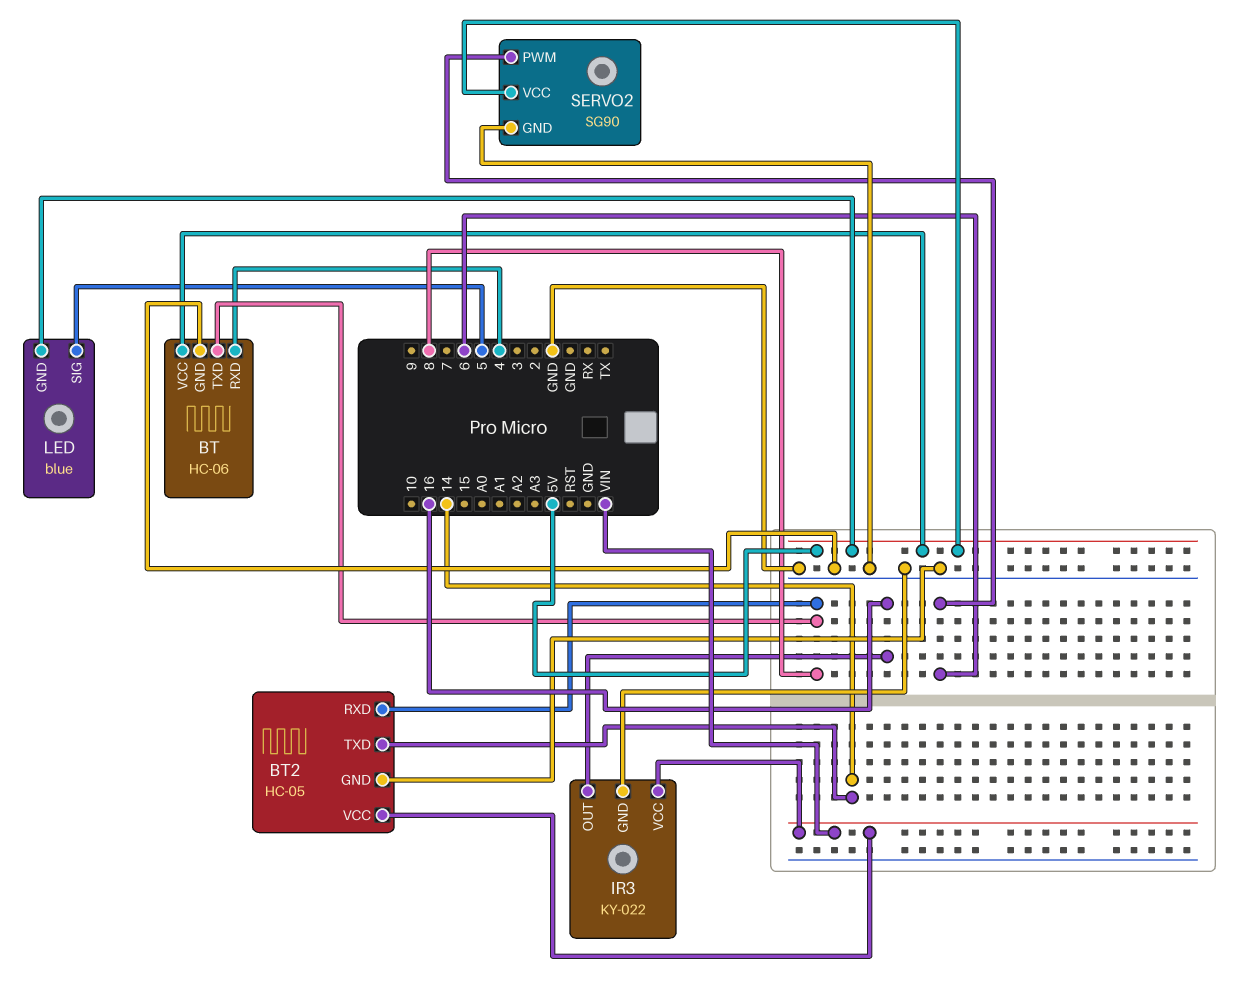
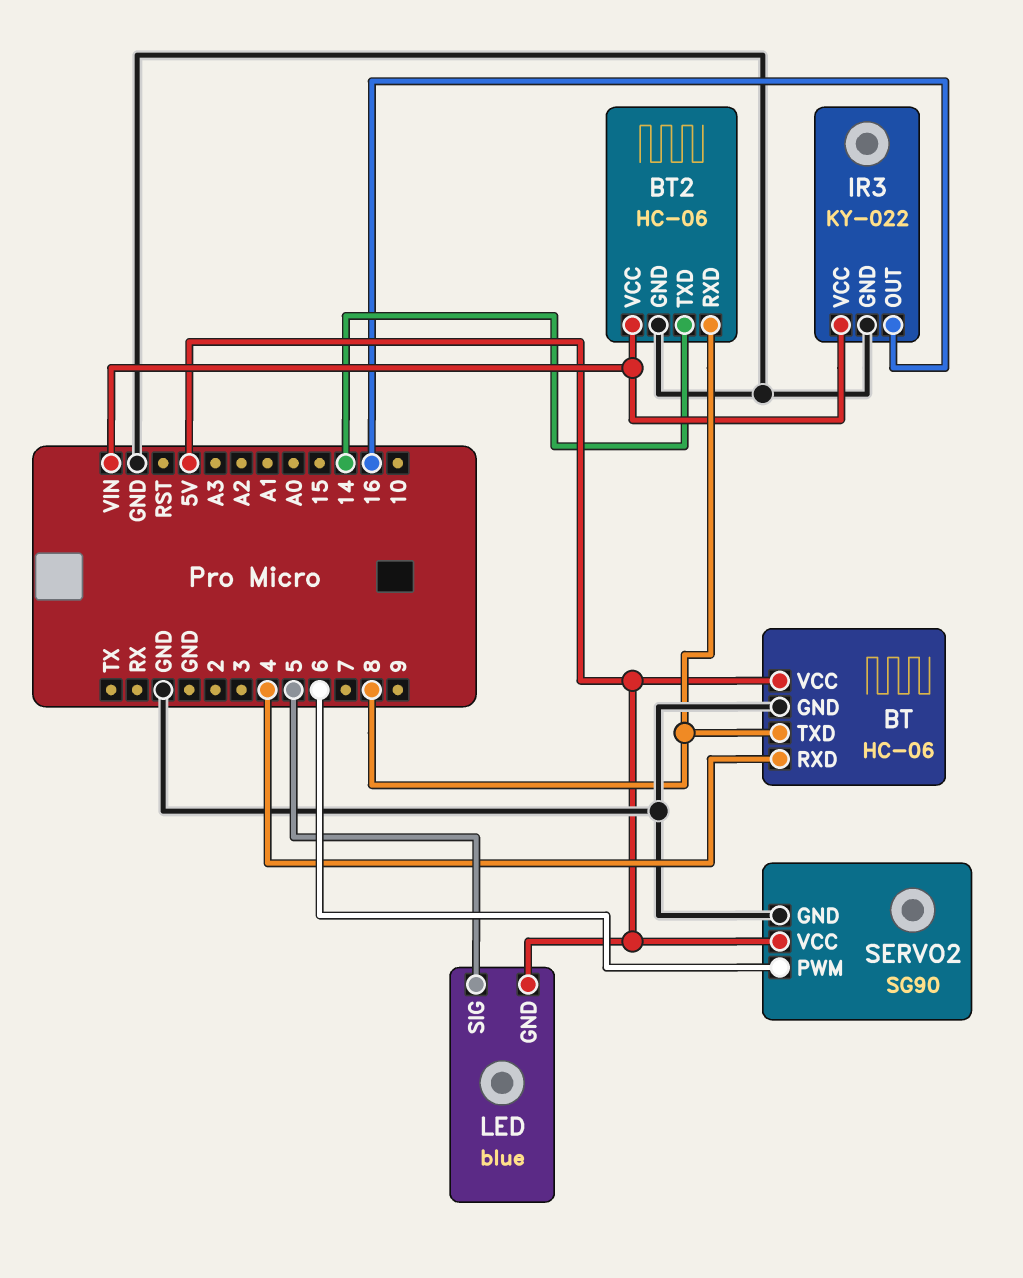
BT2: HC-05 -> HC-06

